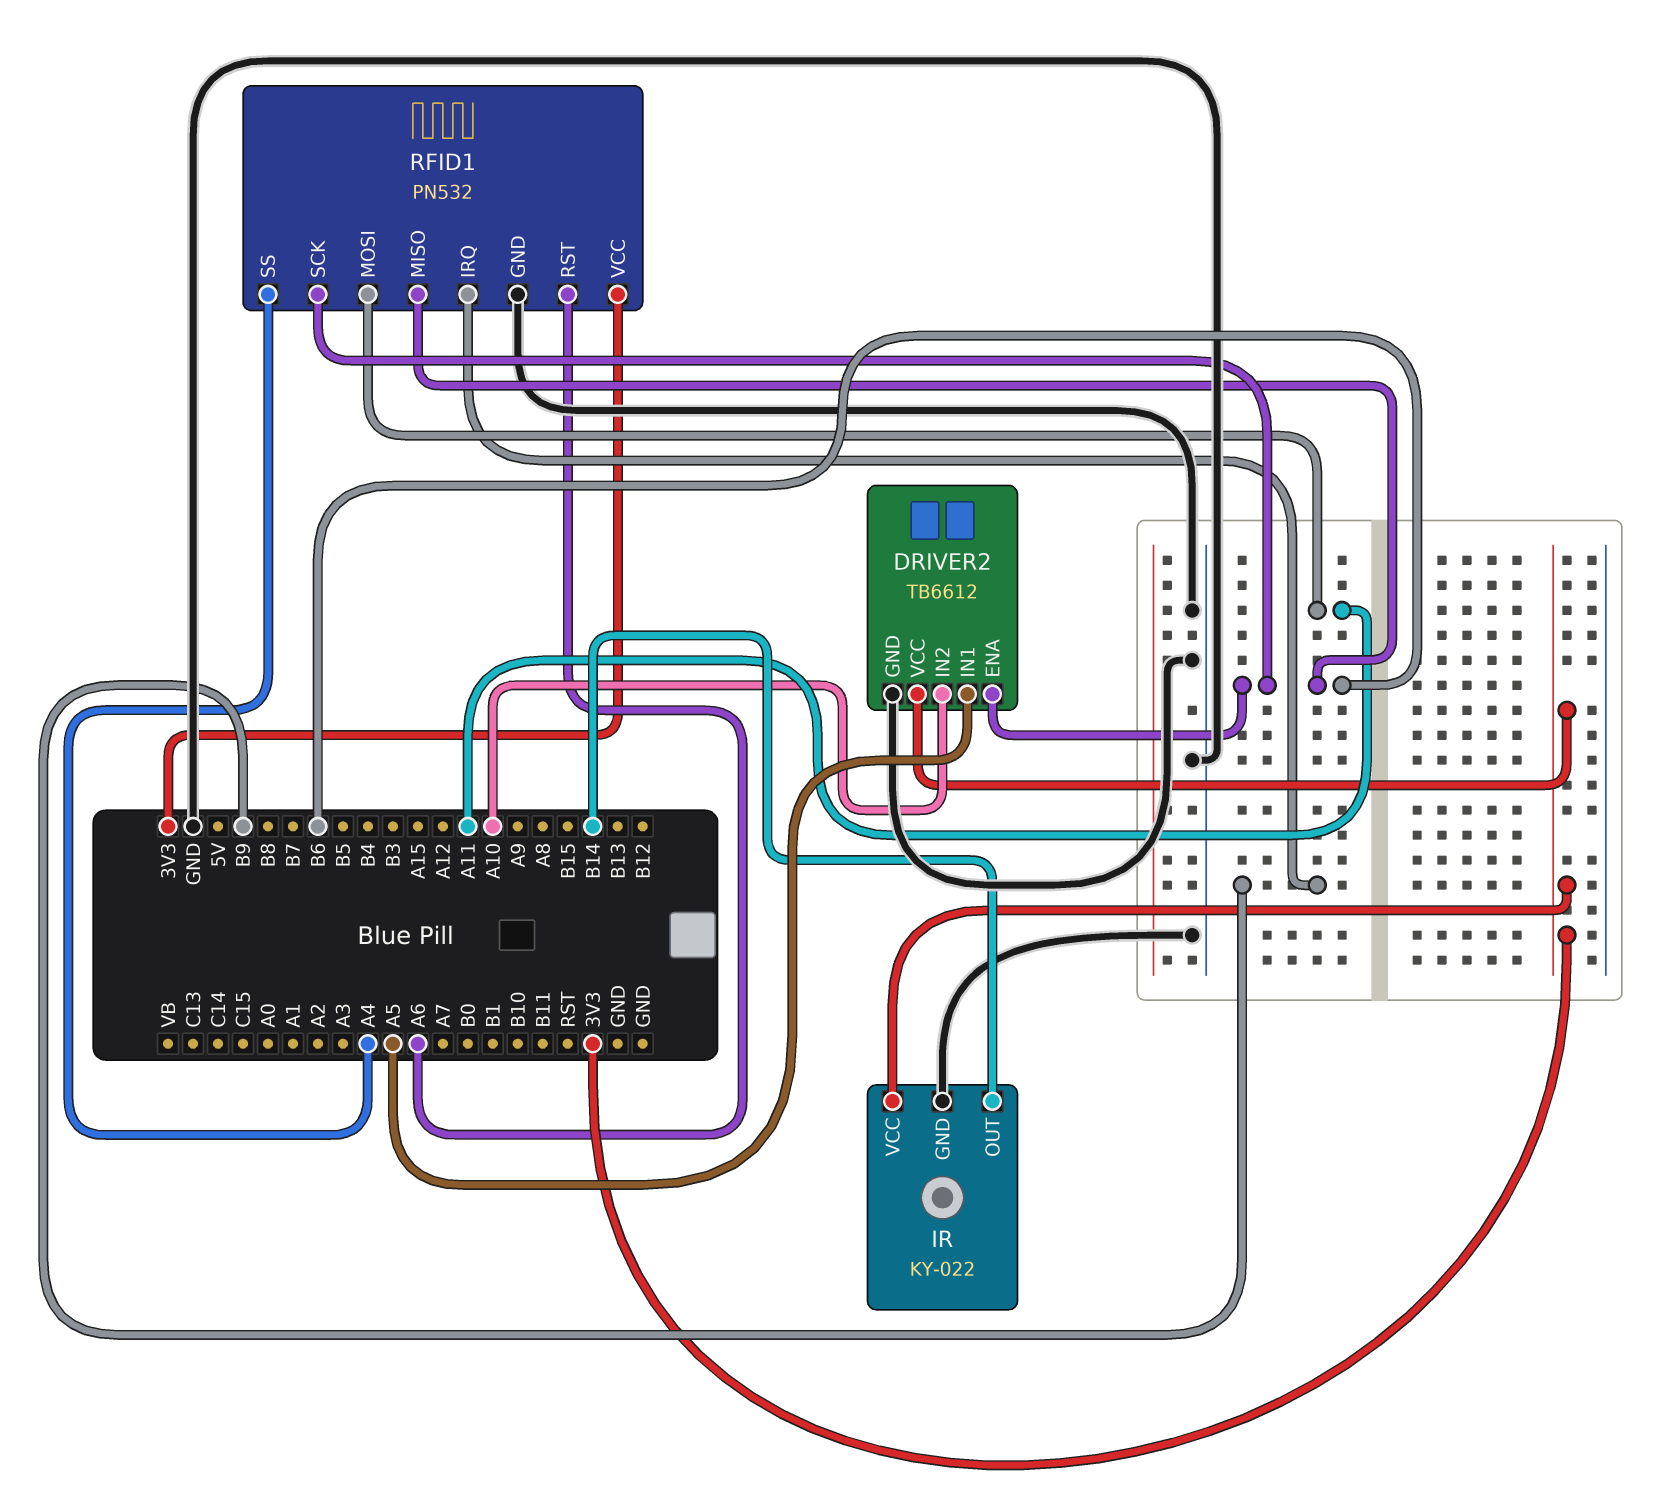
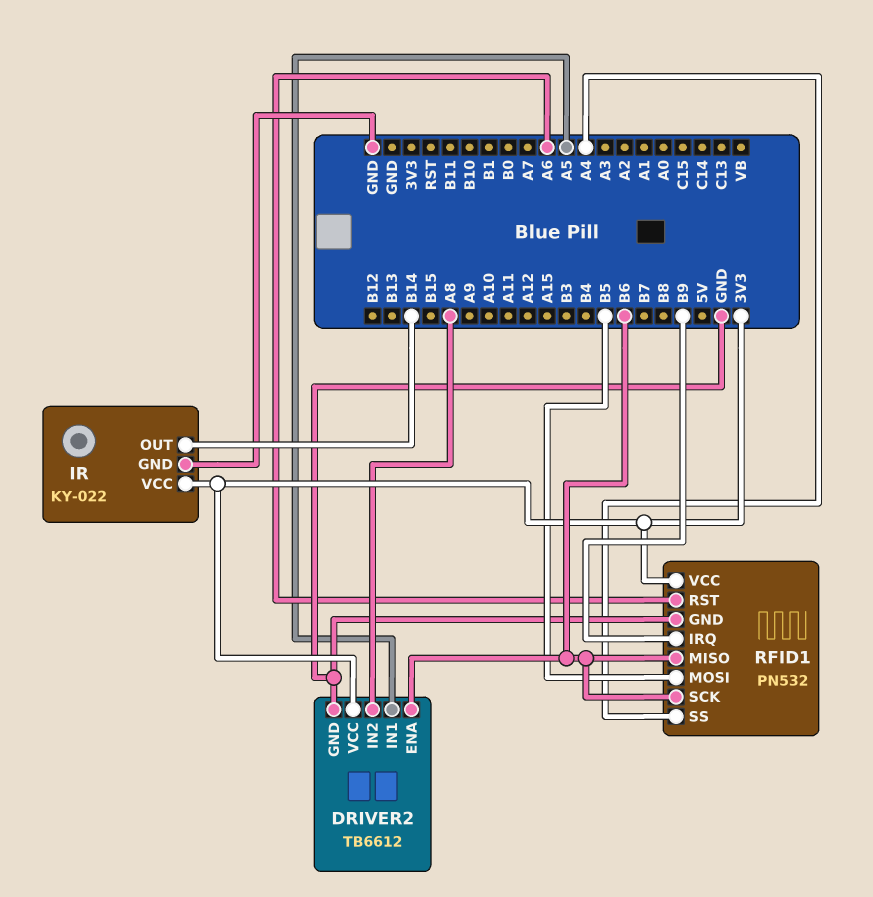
DRIVER2 pin IN2: A10 -> A8
RFID1 pin MOSI: A11 -> B5

